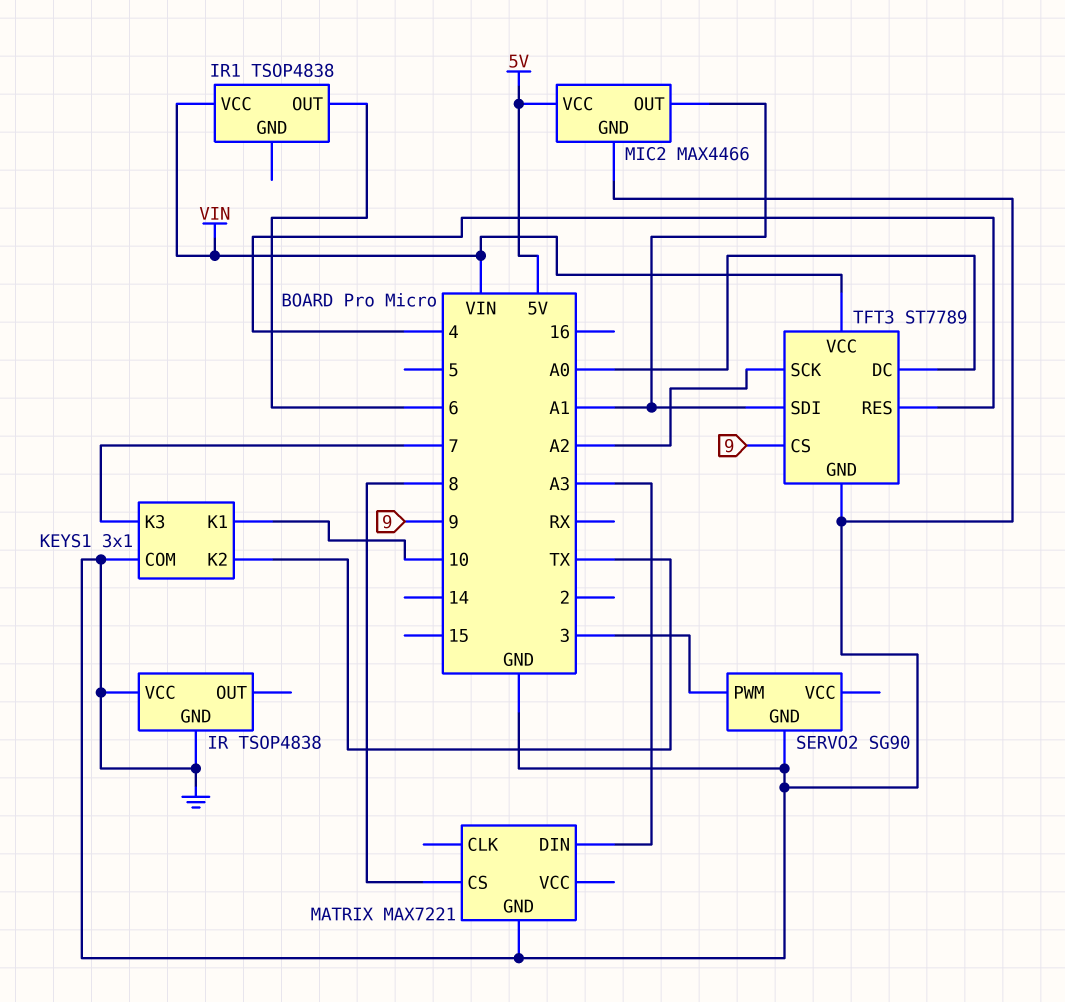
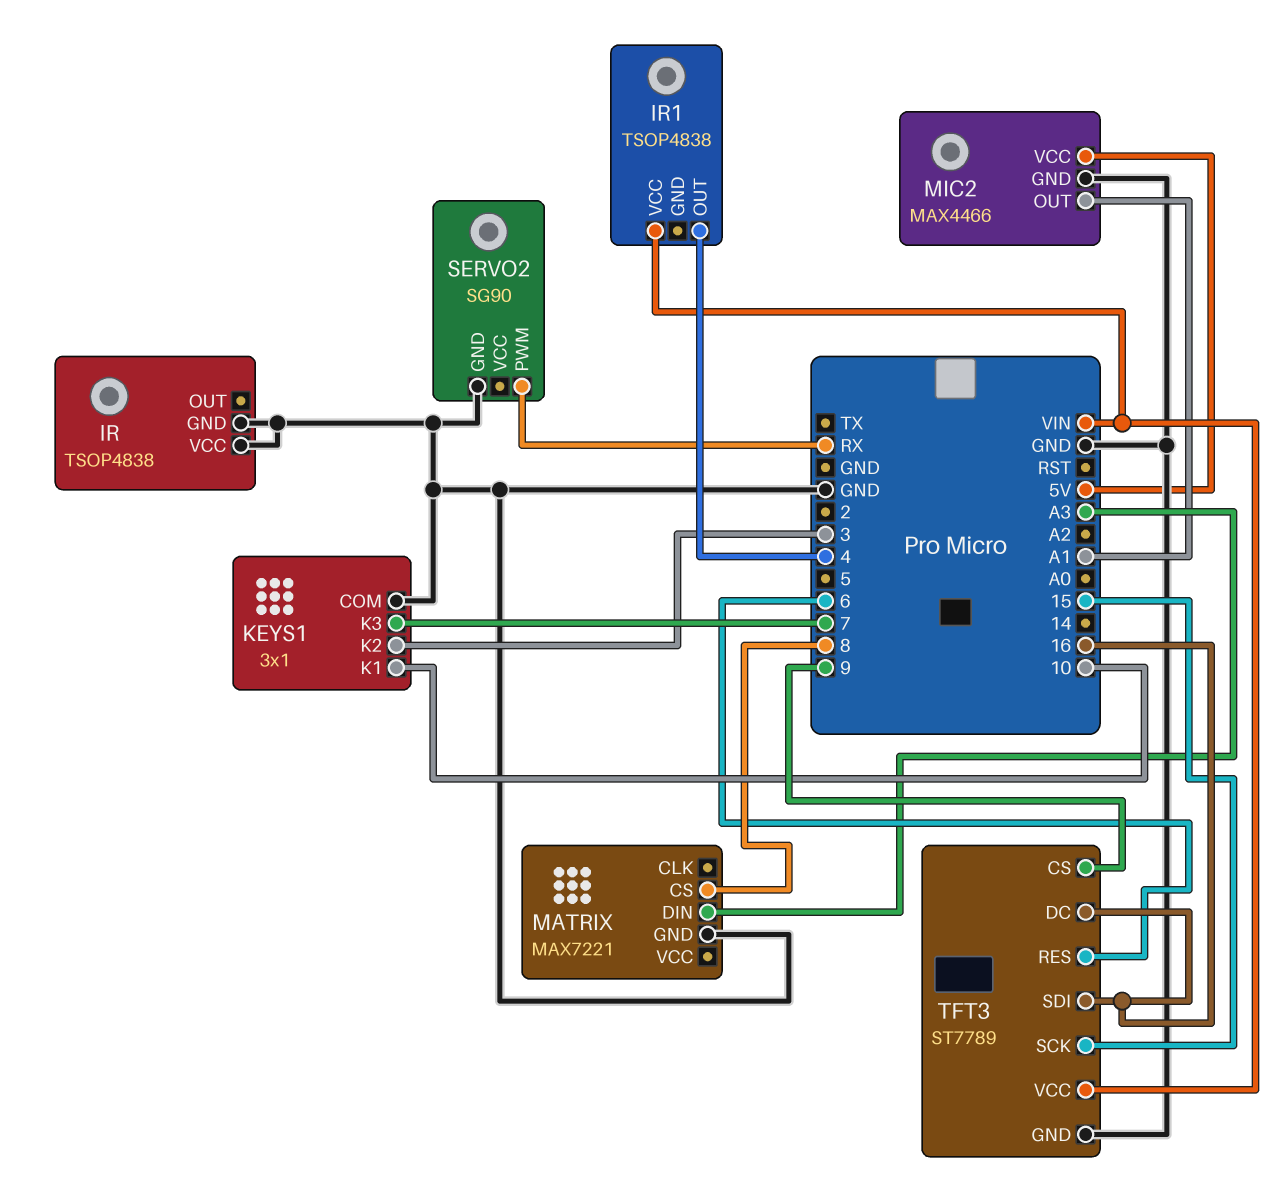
IR1 pin OUT: 6 -> 4
KEYS1 pin K2: TX -> 3
SERVO2 pin PWM: 3 -> RX
TFT3 pin DC: A0 -> 16
TFT3 pin RES: 4 -> 6
TFT3 pin SCK: A2 -> 15
TFT3 pin SDI: A1 -> 16

